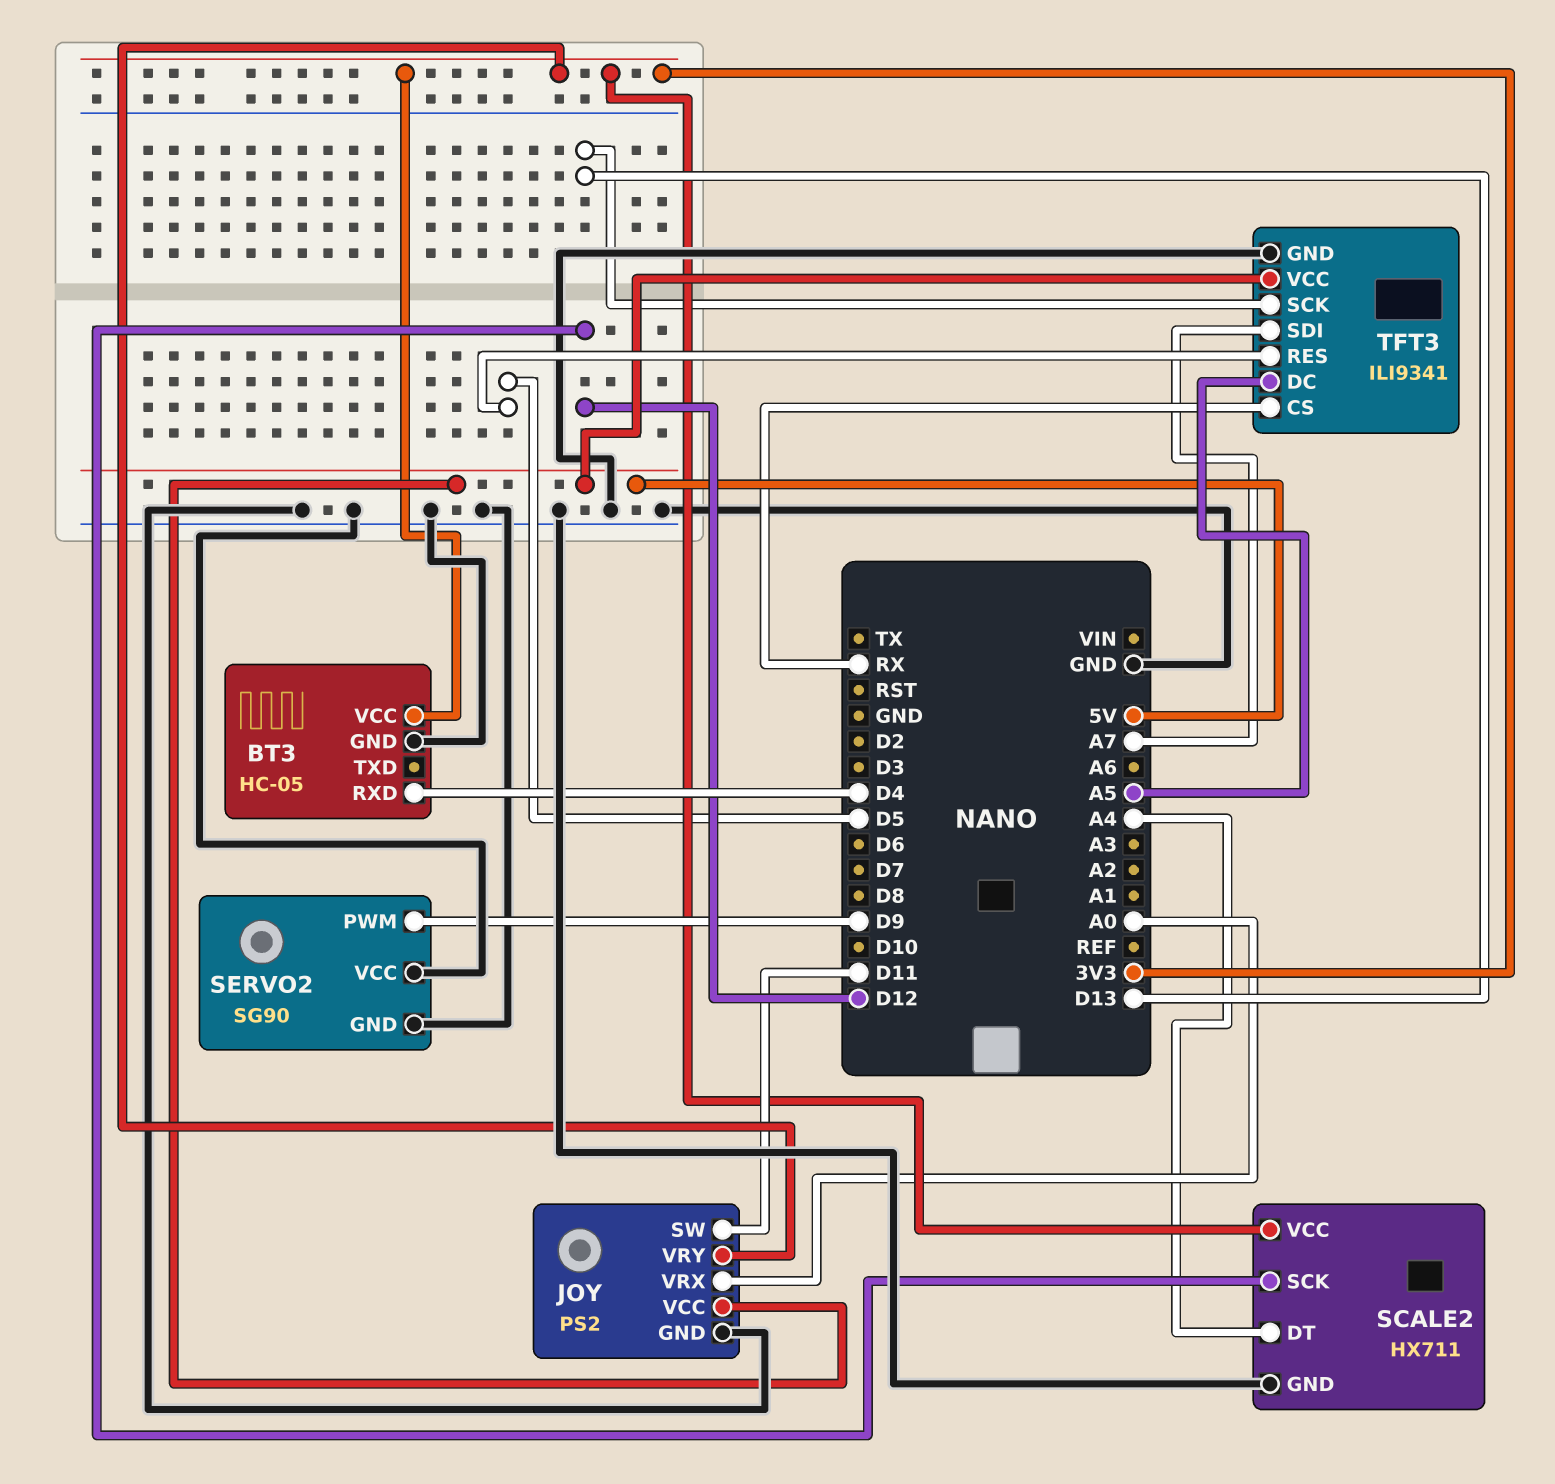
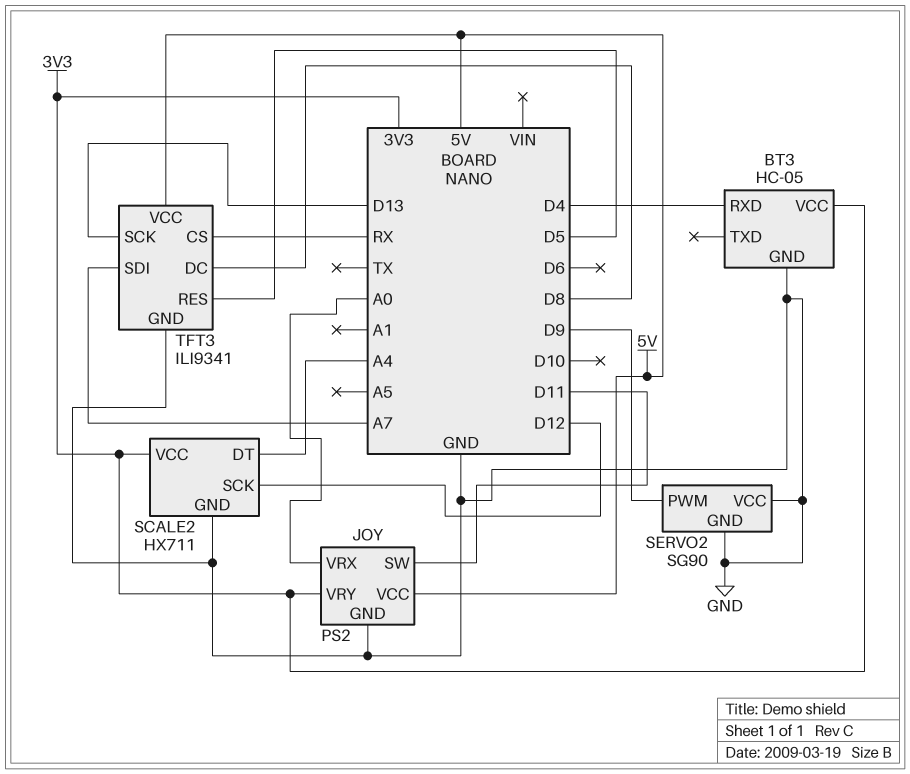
TFT3 pin DC: A5 -> D8

